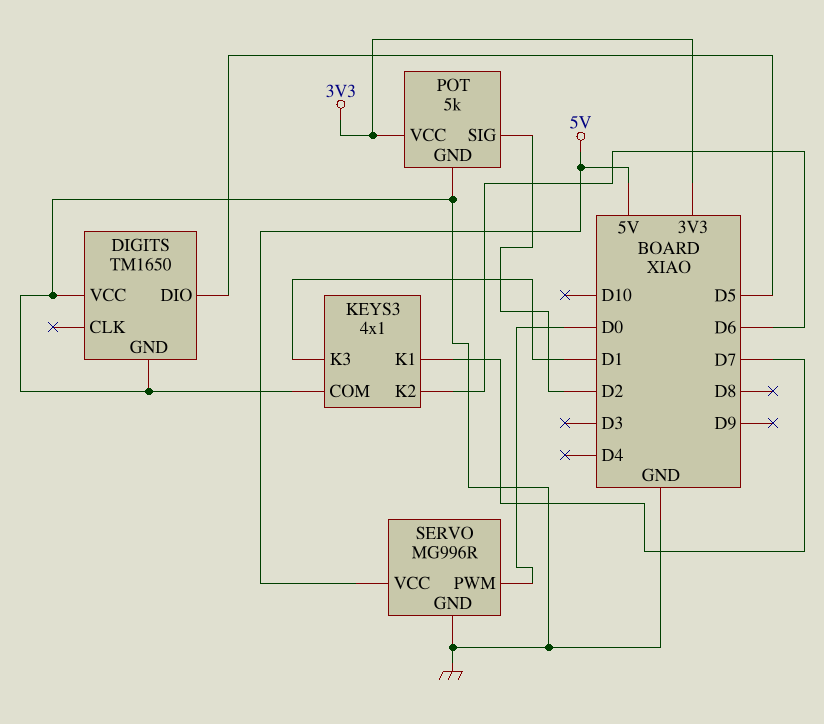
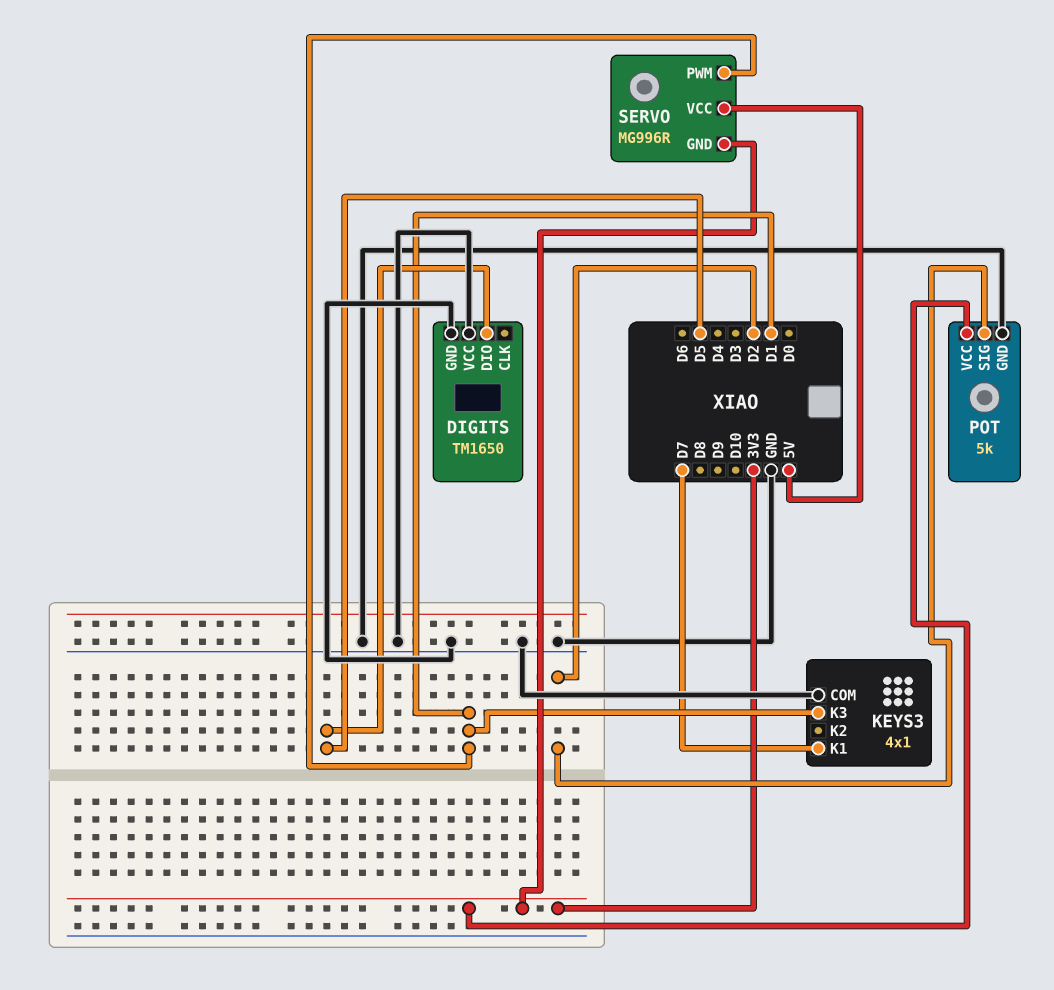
KEYS3 pin K2: D6 -> none
SERVO pin GND: GND -> 3V3
SERVO pin PWM: D0 -> D1

